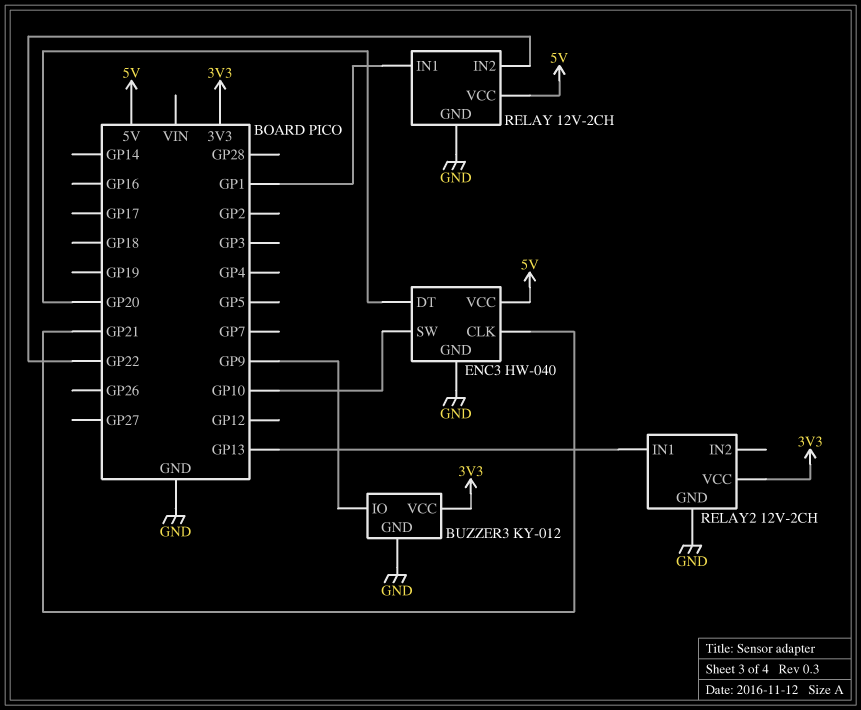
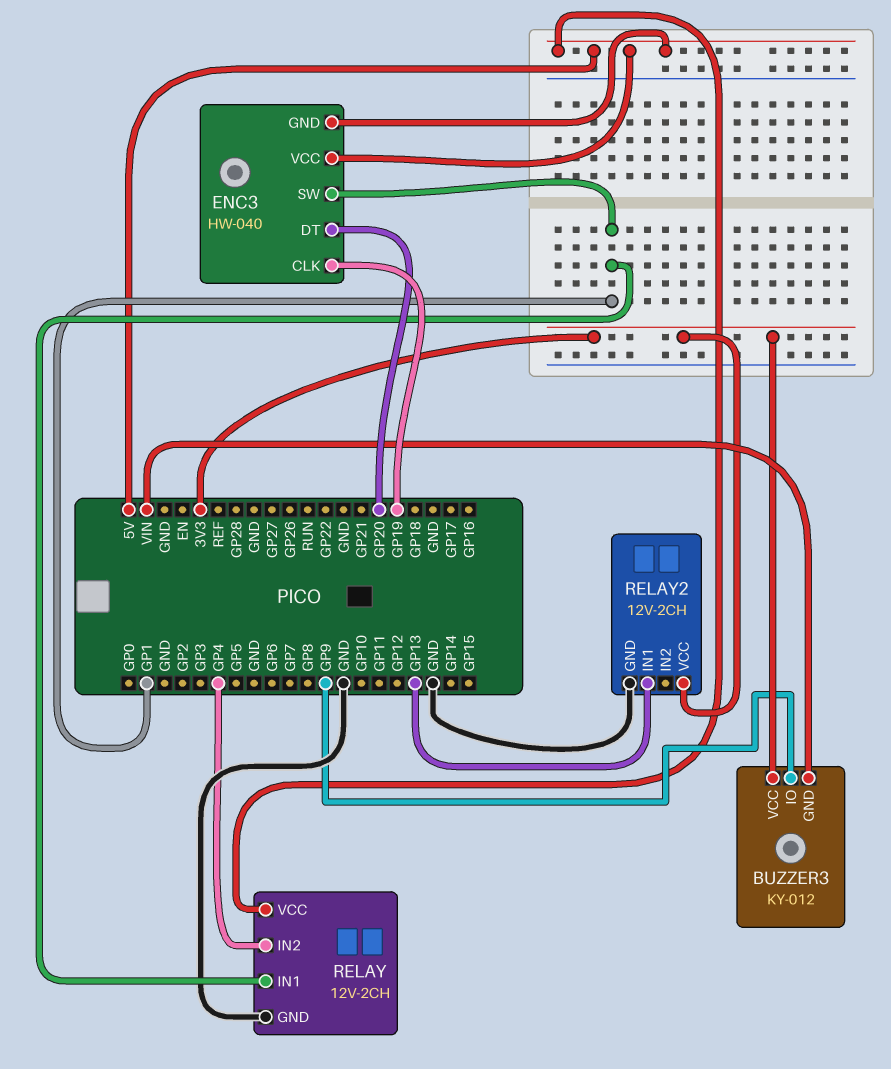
BUZZER3 pin GND: GND -> VIN
ENC3 pin CLK: GP21 -> GP19
ENC3 pin GND: GND -> 5V
ENC3 pin SW: GP10 -> GP1
RELAY pin IN2: GP22 -> GP4

